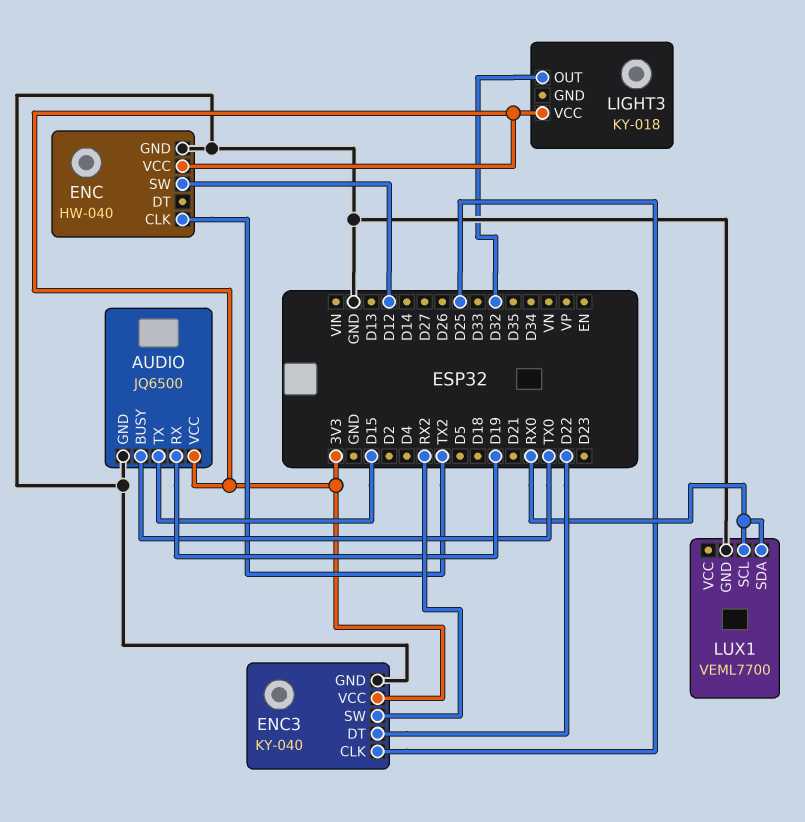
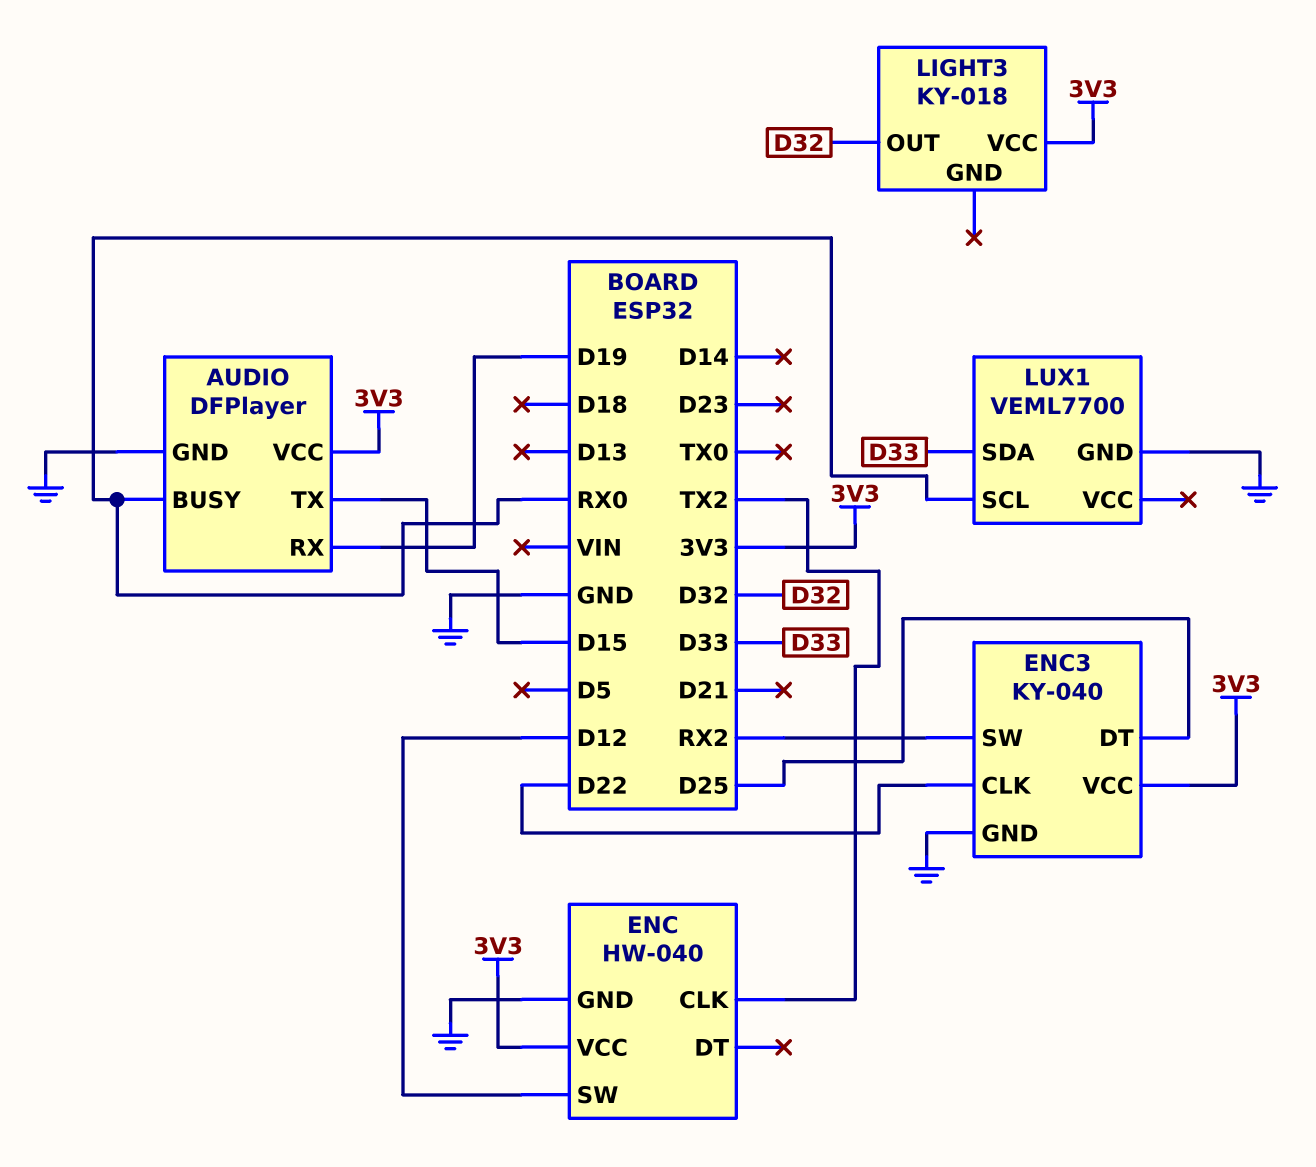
AUDIO: JQ6500 -> DFPlayer
AUDIO pin BUSY: TX0 -> RX0
ENC3 pin CLK: D25 -> D22
ENC3 pin DT: D22 -> D25
LUX1 pin SDA: RX0 -> D33

